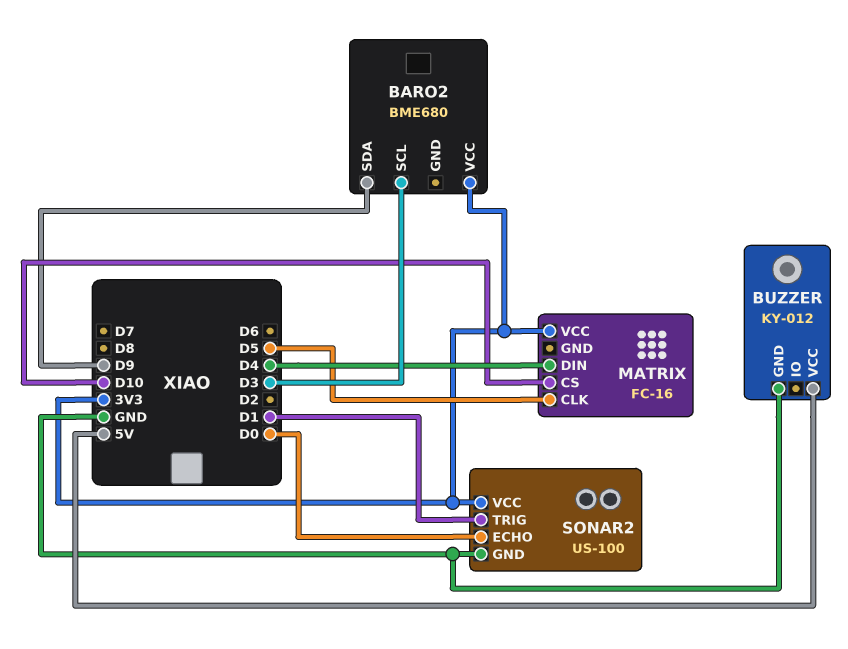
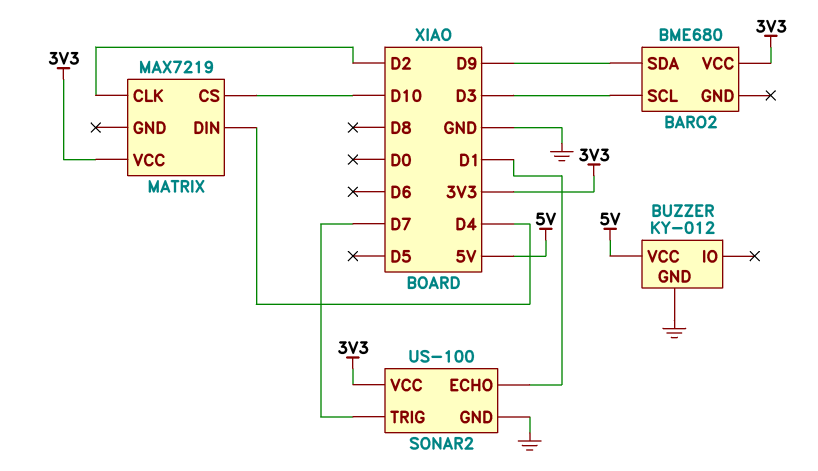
MATRIX: FC-16 -> MAX7219
MATRIX pin CLK: D5 -> D2
SONAR2 pin ECHO: D0 -> D1
SONAR2 pin TRIG: D1 -> D7

